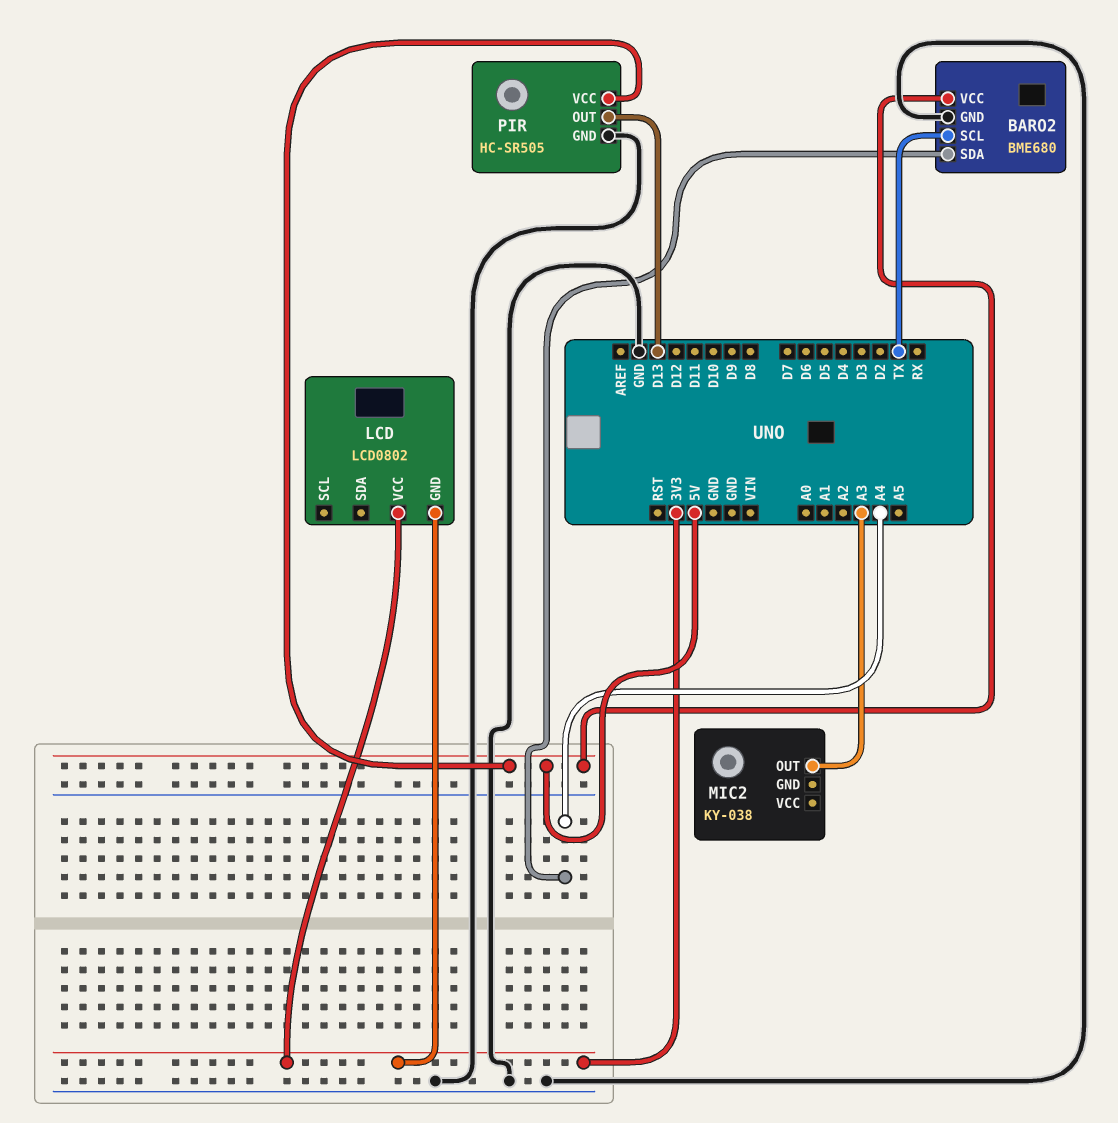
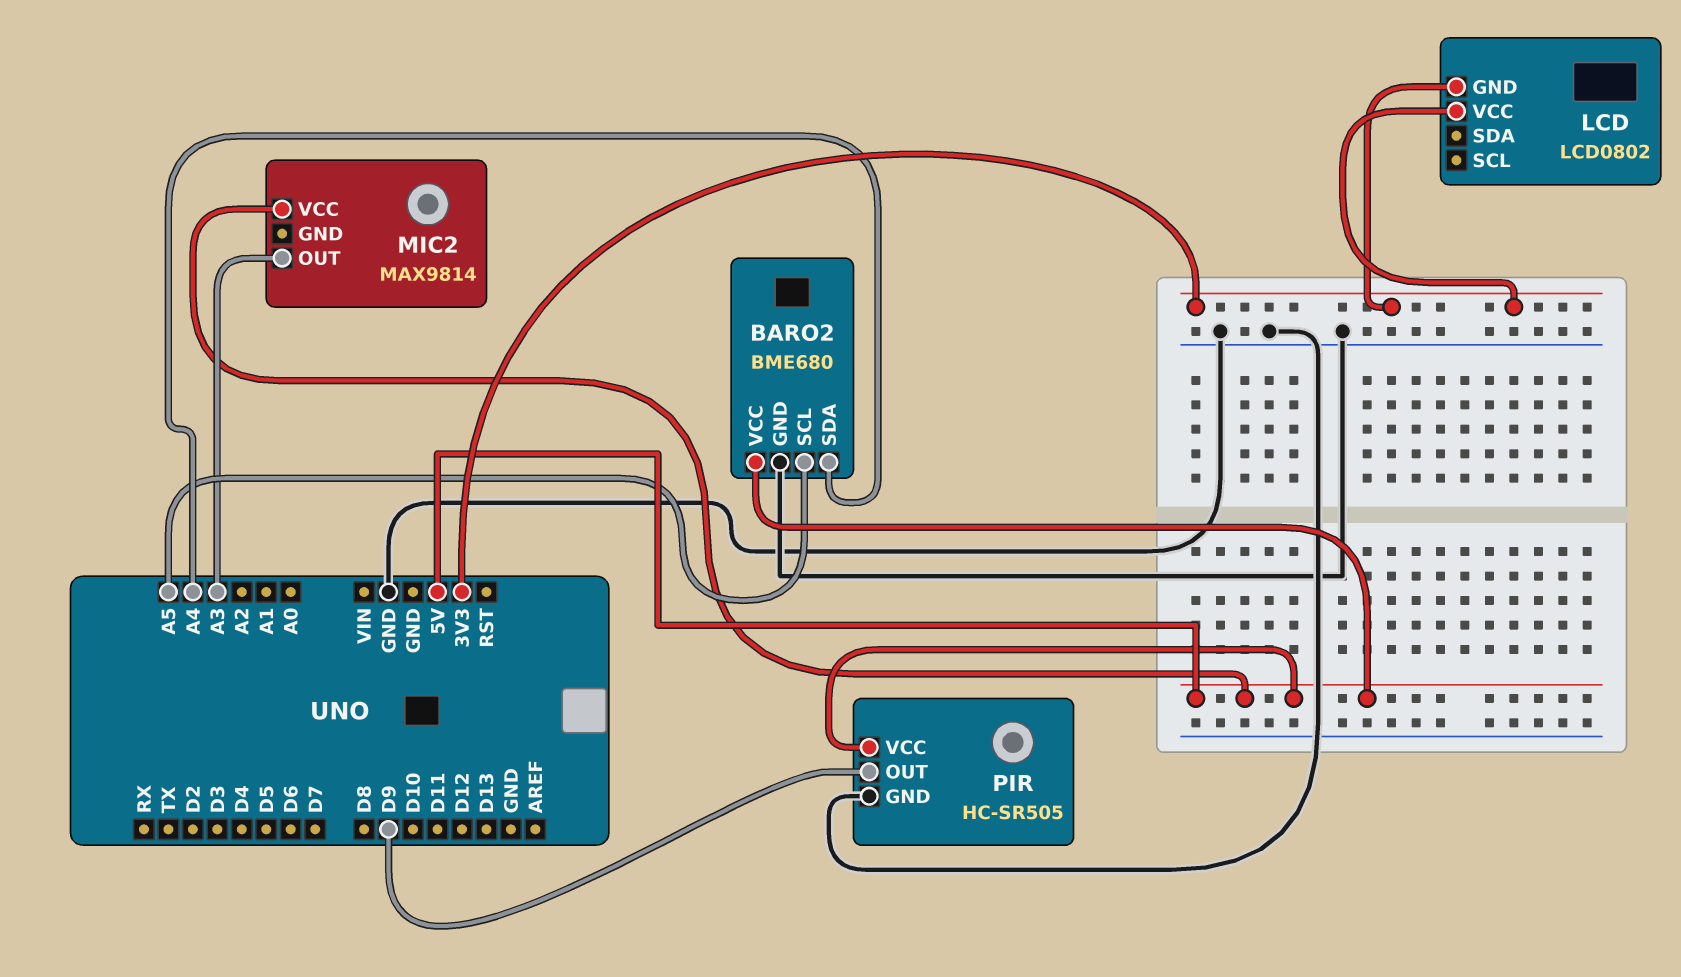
BARO2 pin SCL: TX -> A5
MIC2: KY-038 -> MAX9814
MIC2 pin VCC: none -> 5V
PIR pin OUT: D13 -> D9

